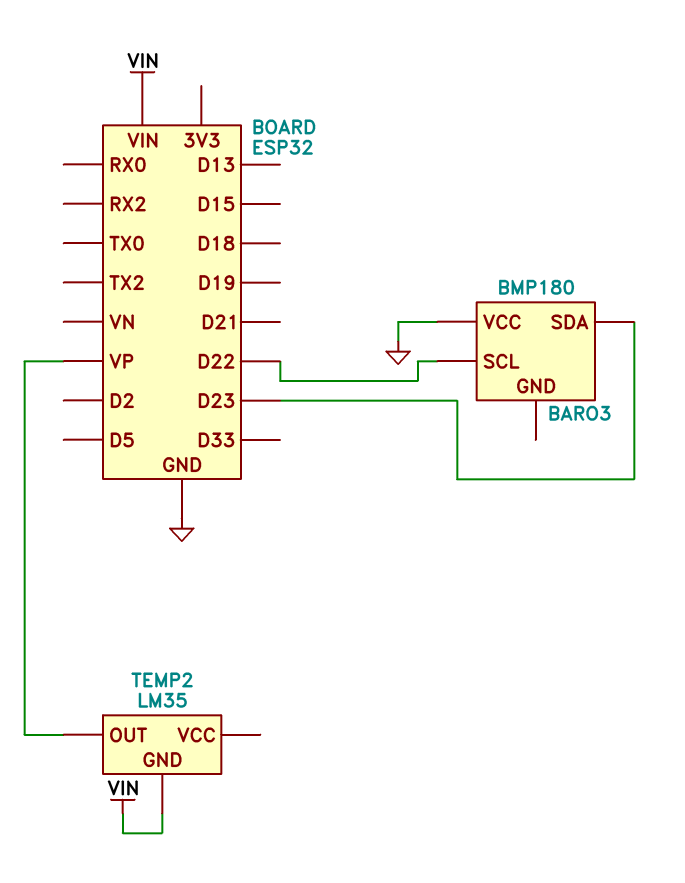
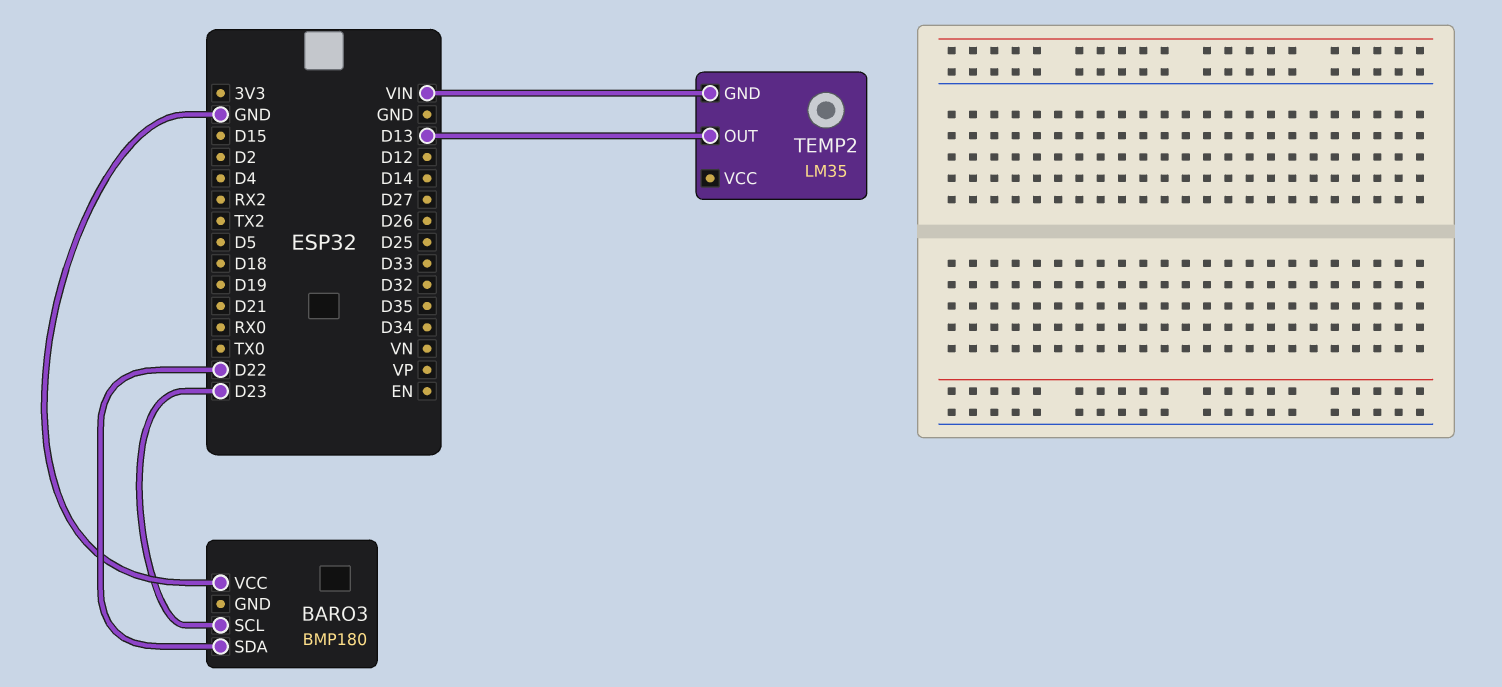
BARO3 pin SCL: D22 -> D23
BARO3 pin SDA: D23 -> D22
TEMP2 pin OUT: VP -> D13

